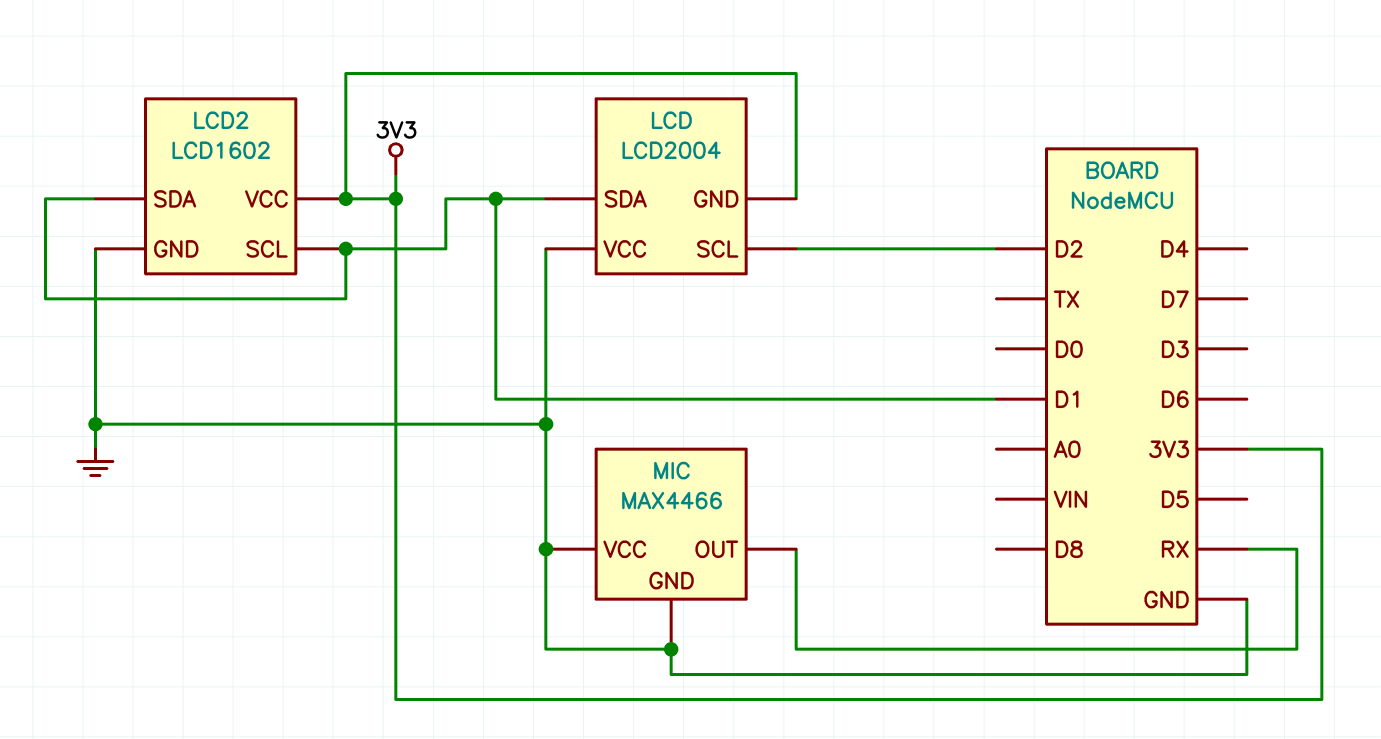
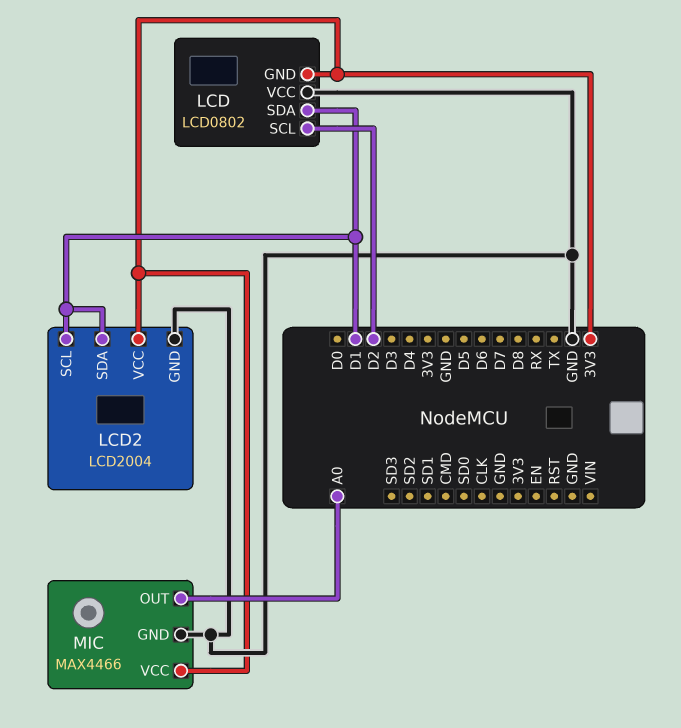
LCD: LCD2004 -> LCD0802
LCD2: LCD1602 -> LCD2004
MIC pin OUT: RX -> A0
MIC pin VCC: GND -> 3V3

